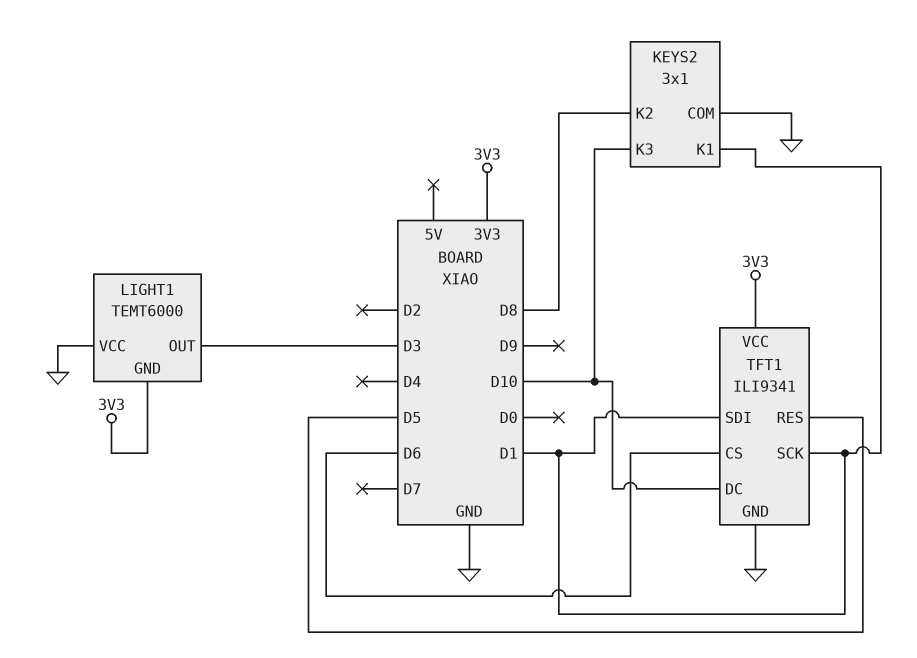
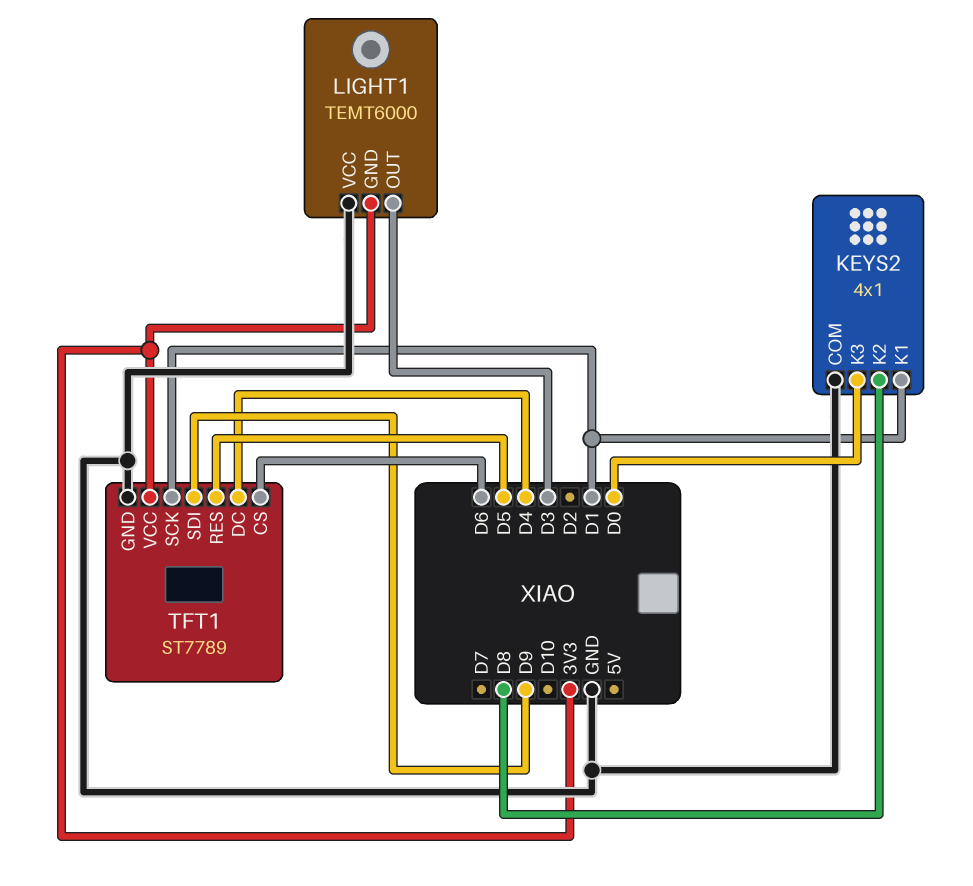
KEYS2: 3x1 -> 4x1
KEYS2 pin K3: D10 -> D0
TFT1: ILI9341 -> ST7789
TFT1 pin DC: D10 -> D4
TFT1 pin SDI: D1 -> D9

